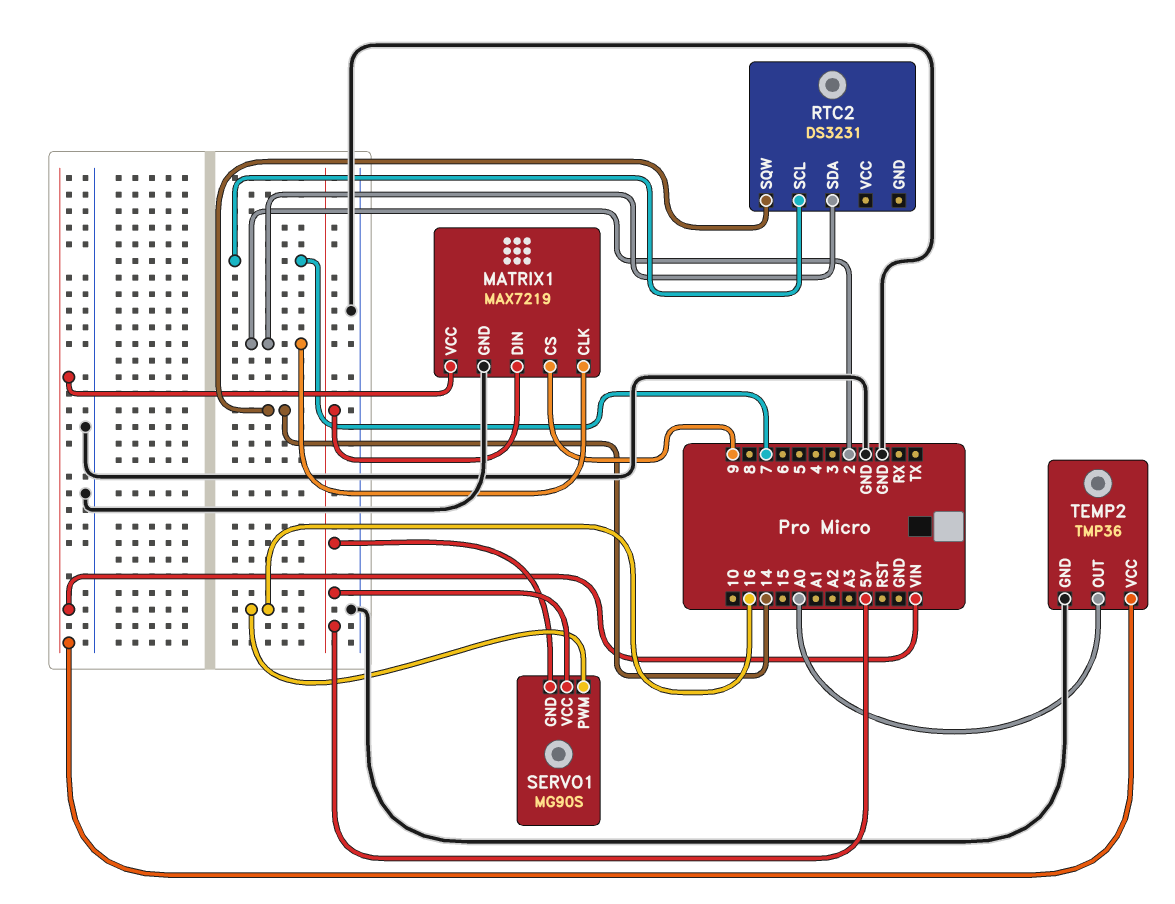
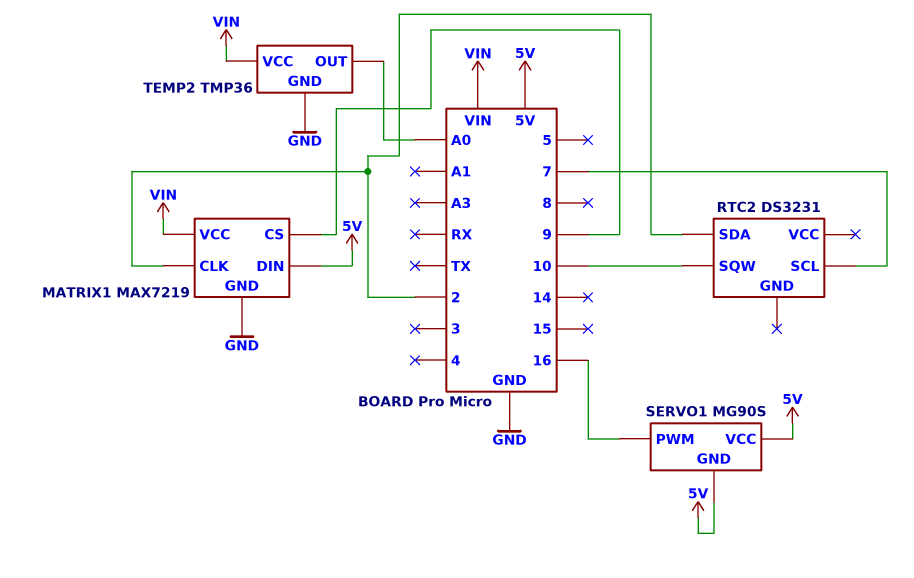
RTC2 pin SQW: 14 -> 10

